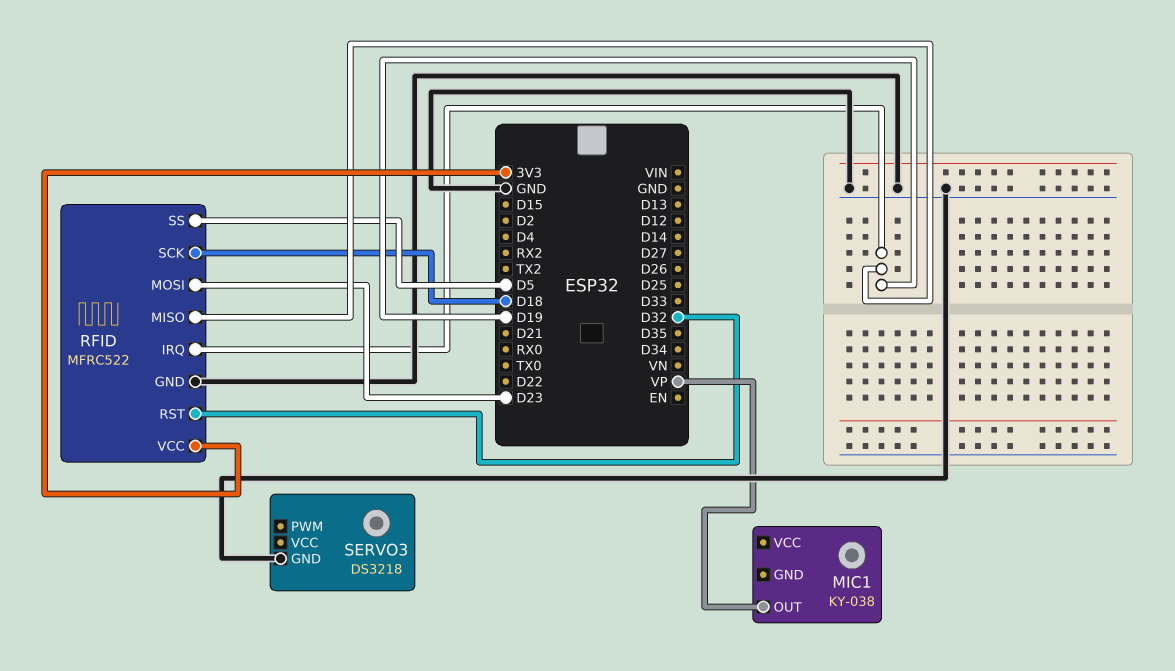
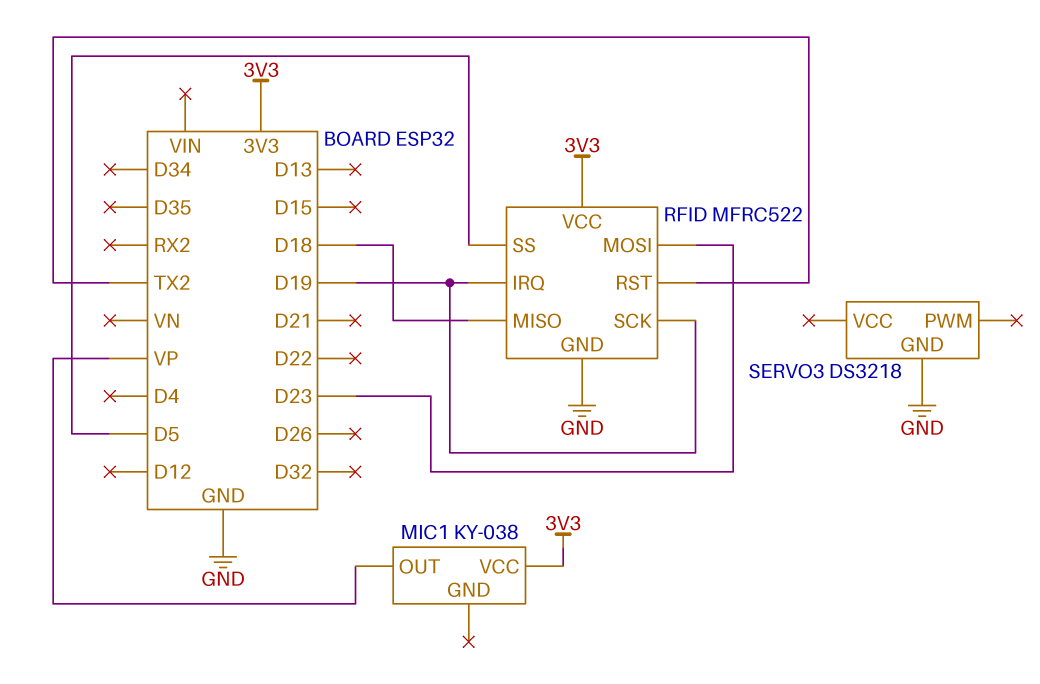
MIC1 pin VCC: none -> 3V3
RFID pin MISO: D19 -> D18
RFID pin RST: D32 -> TX2
RFID pin SCK: D18 -> D19

